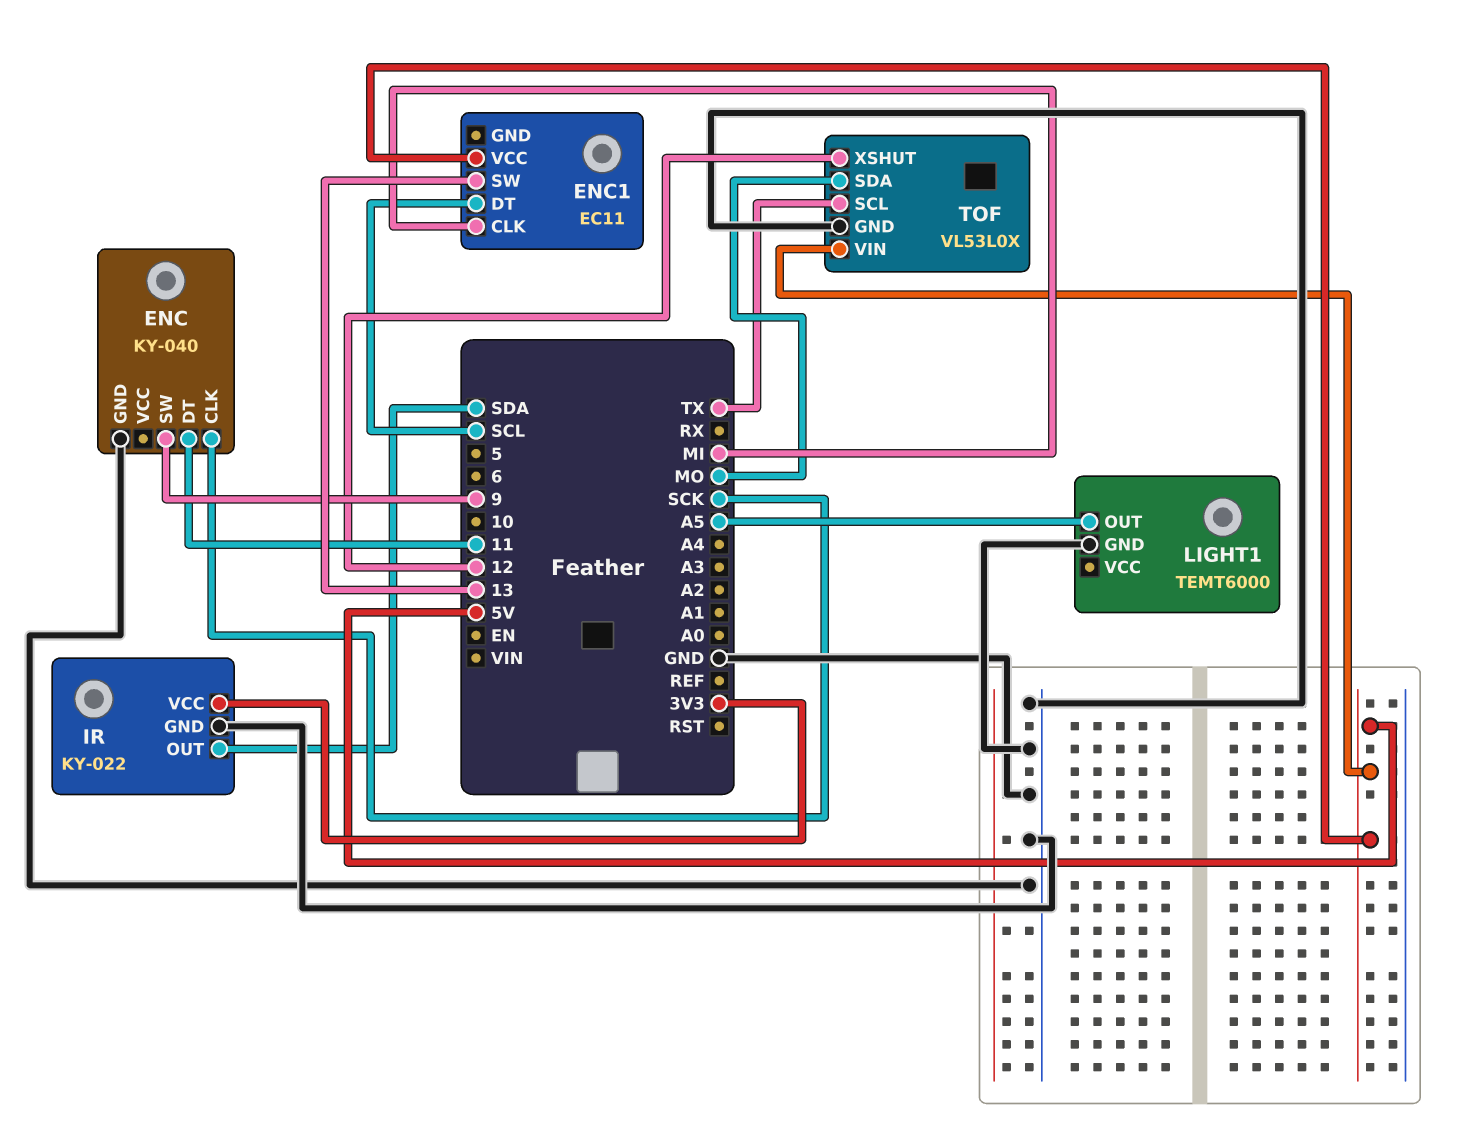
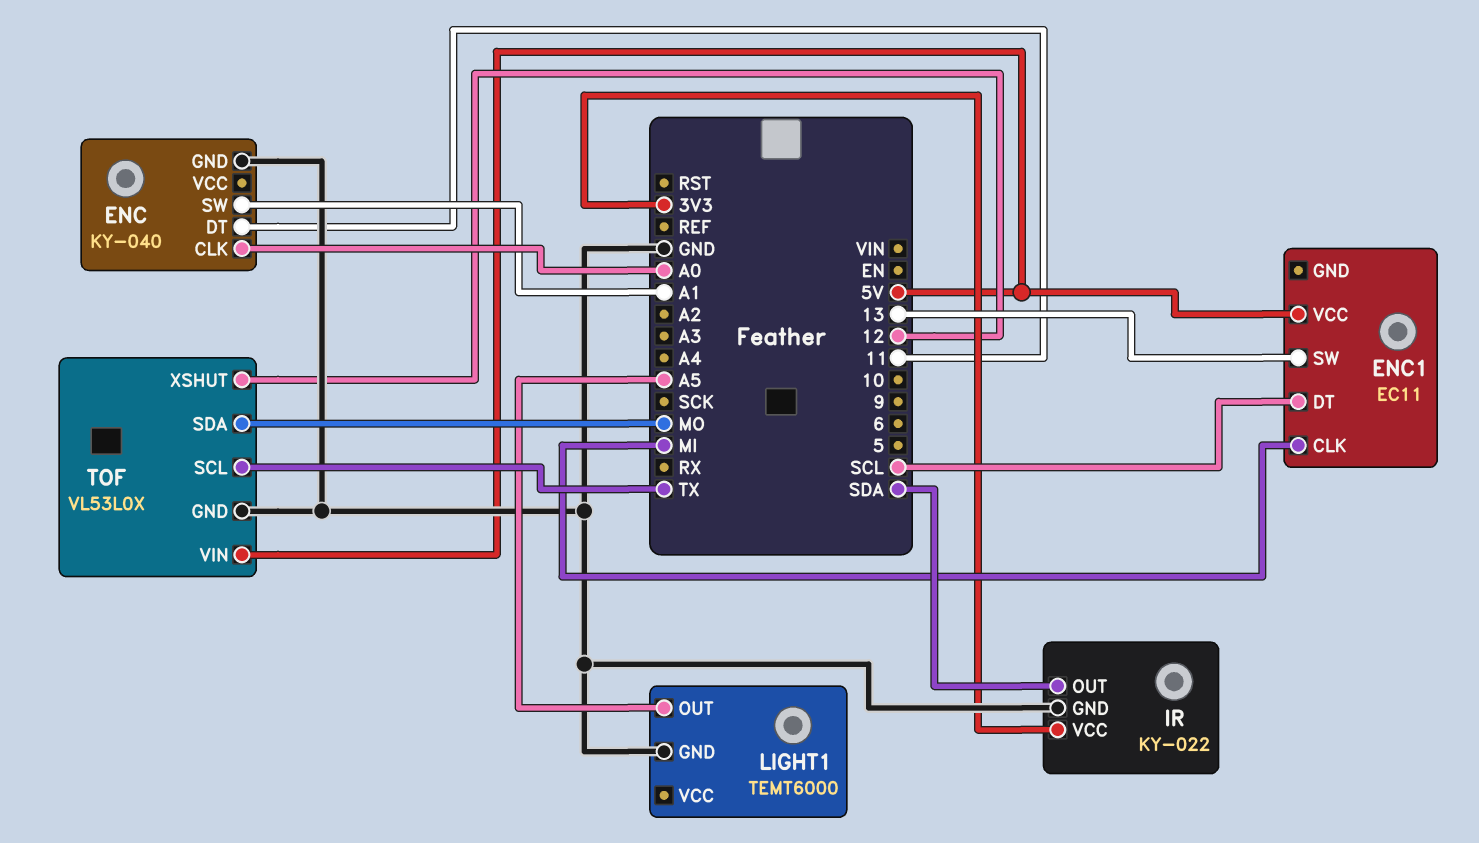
ENC pin CLK: SCK -> A0
ENC pin SW: 9 -> A1

